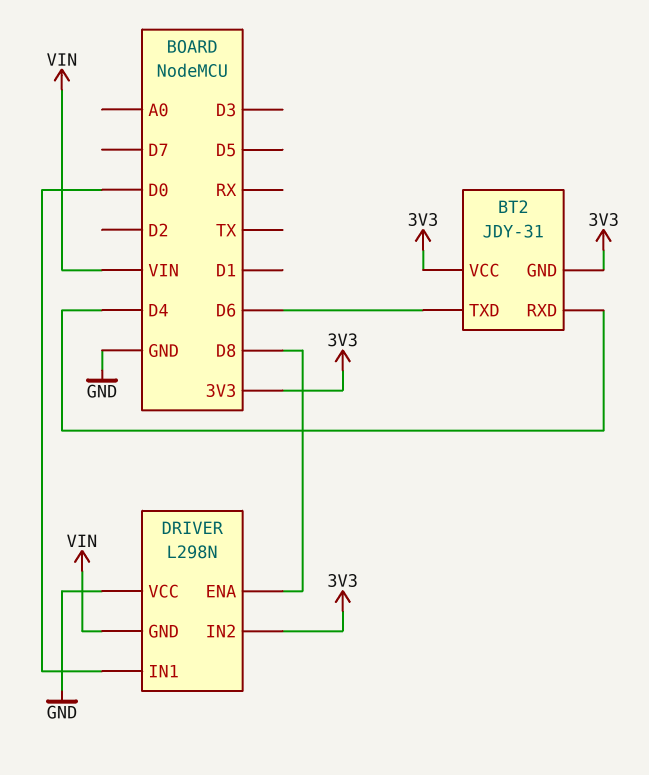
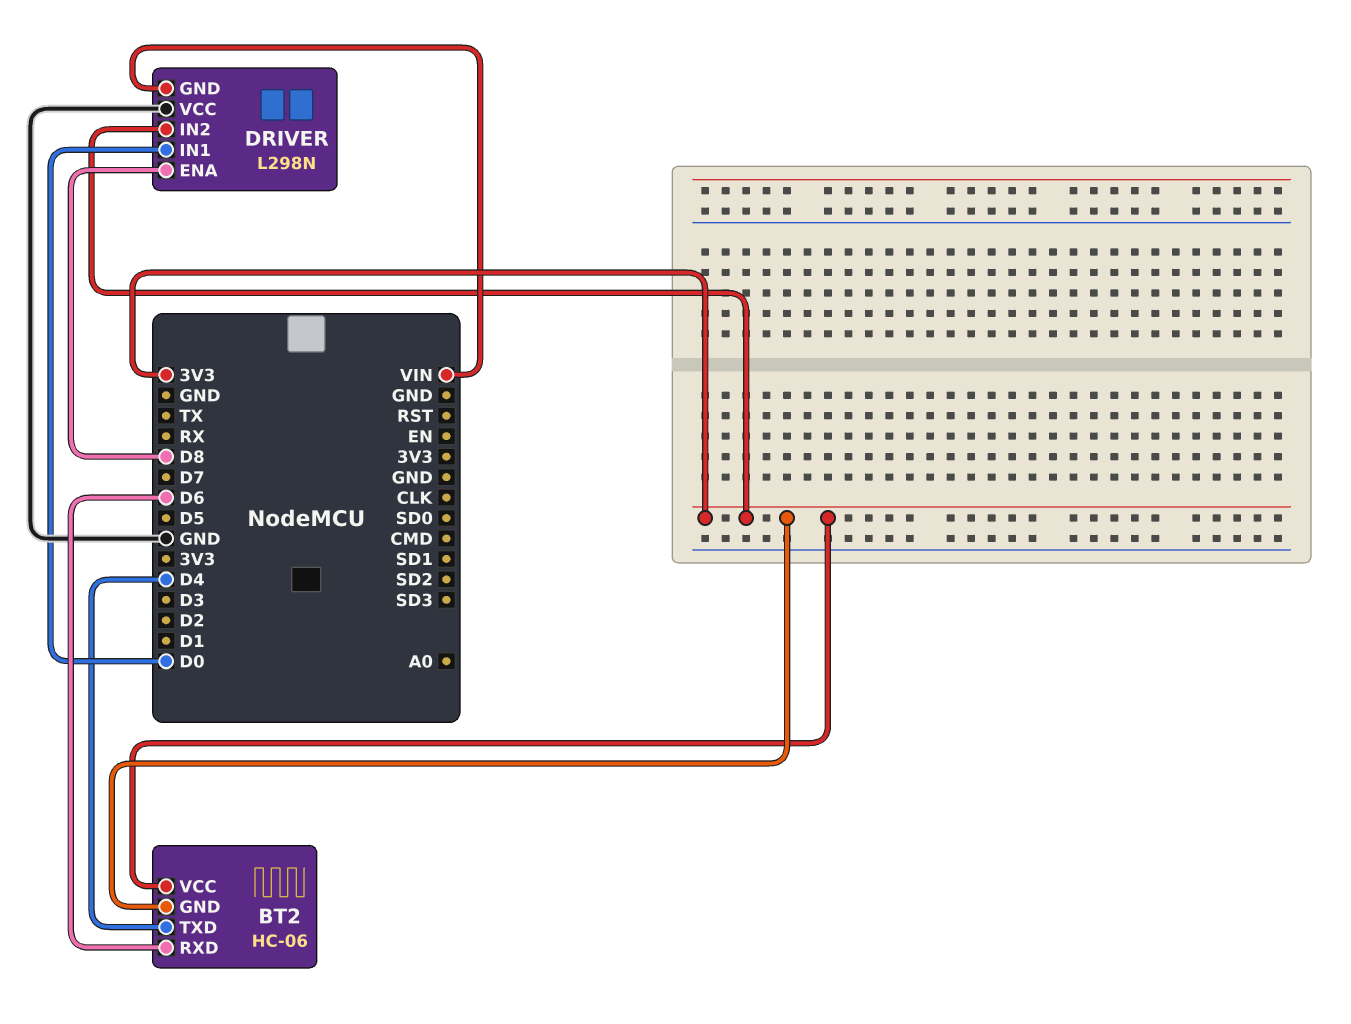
BT2: JDY-31 -> HC-06
BT2 pin RXD: D4 -> D6
BT2 pin TXD: D6 -> D4

